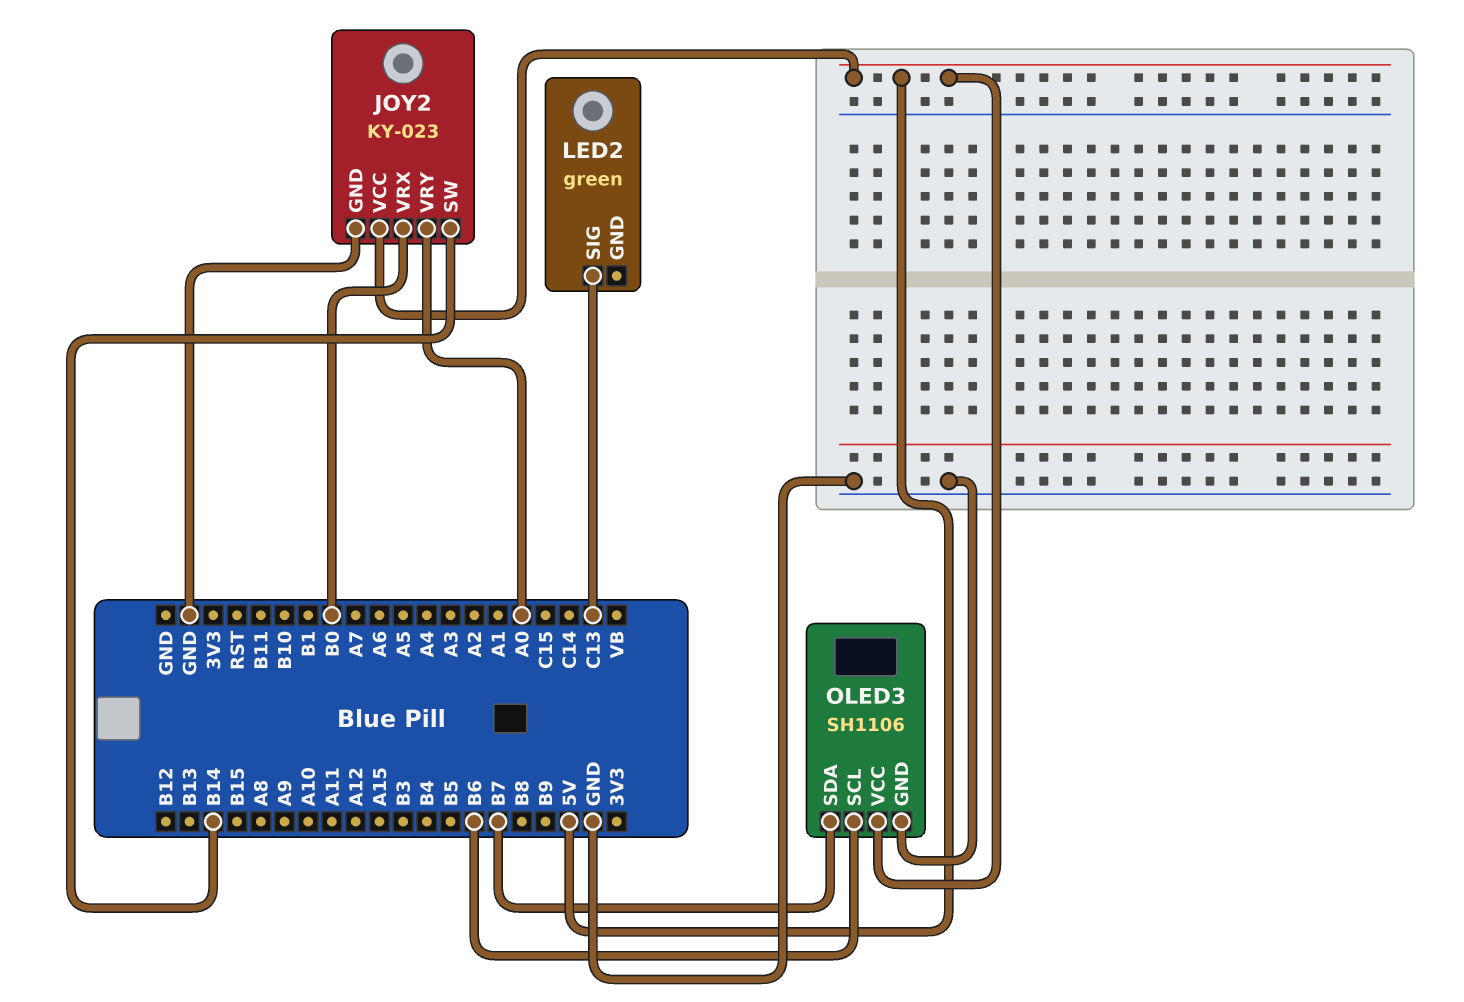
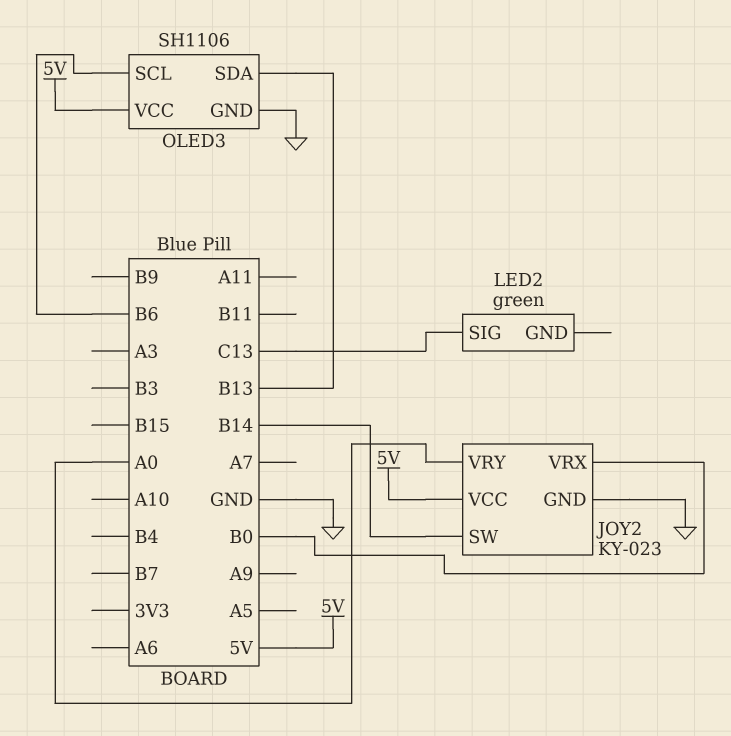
OLED3 pin SDA: B7 -> B13

